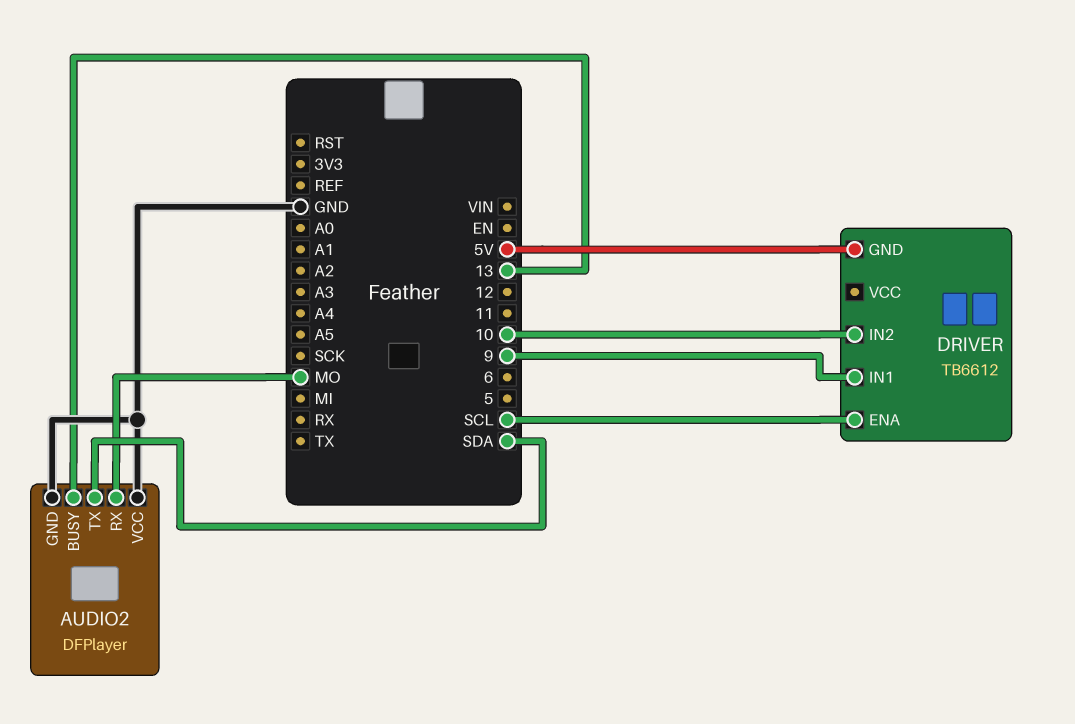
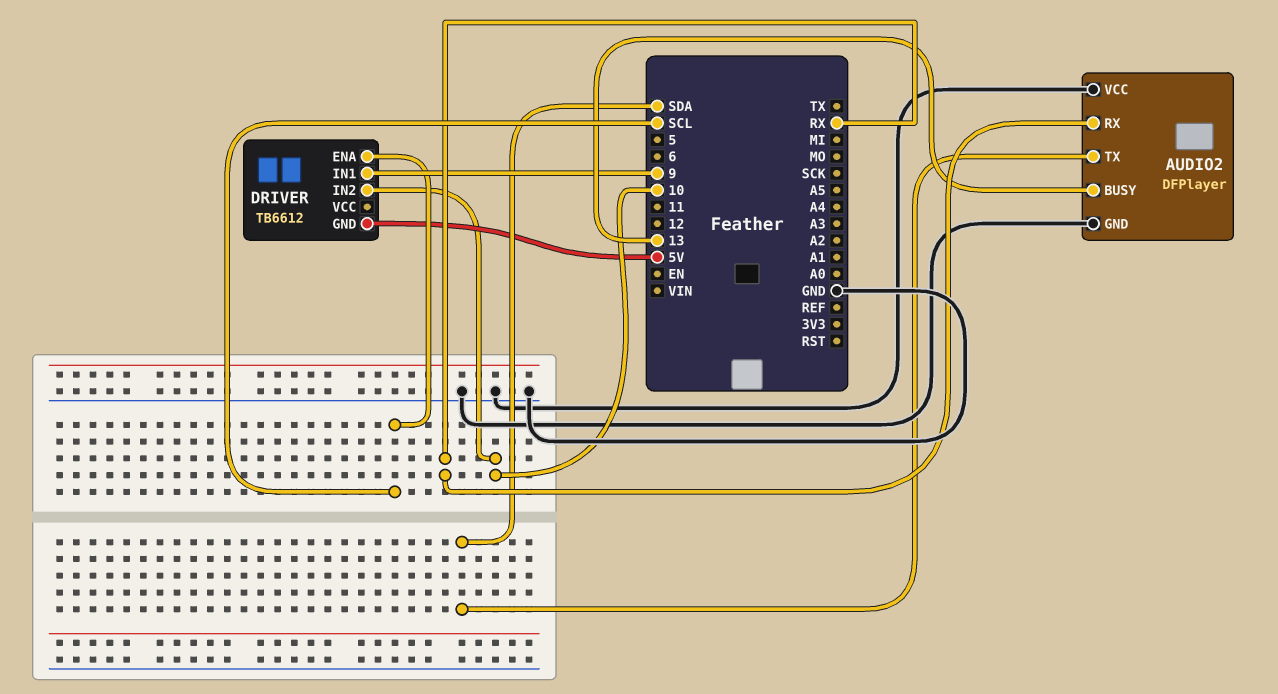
AUDIO2 pin RX: MO -> RX

